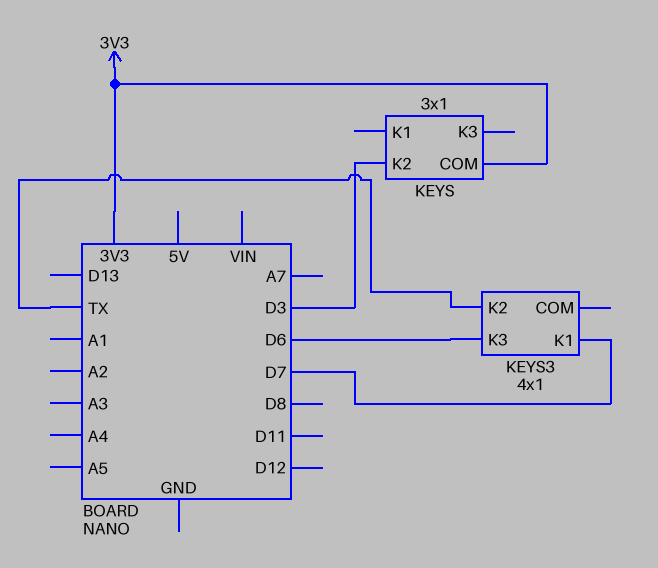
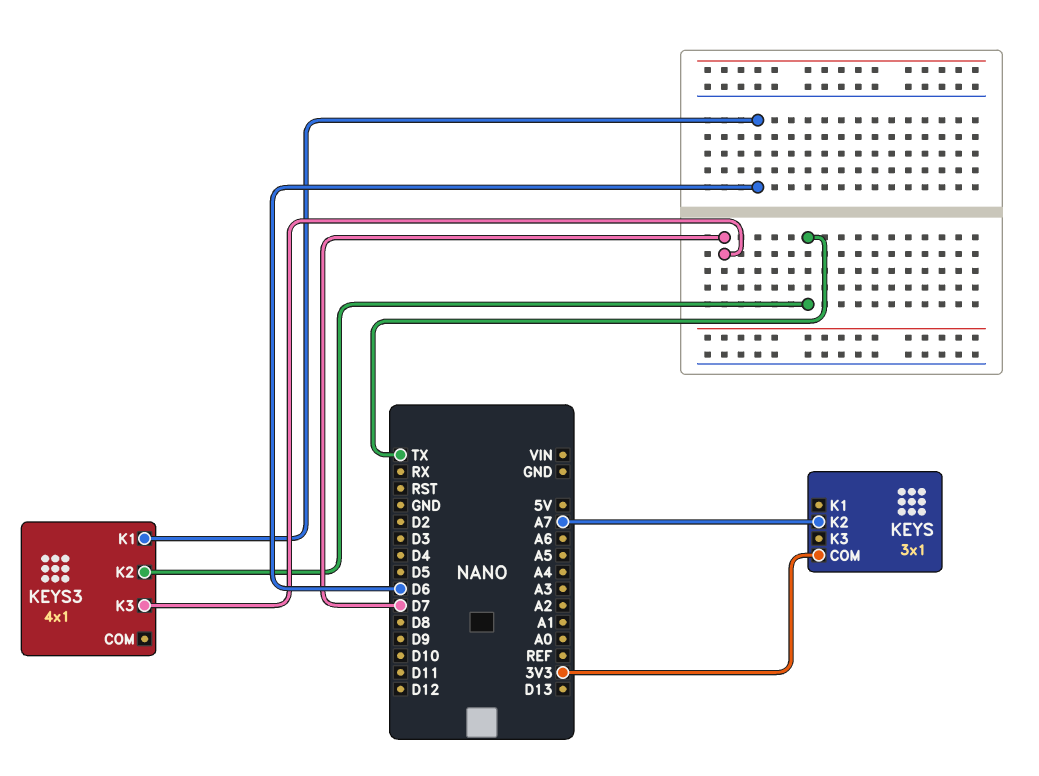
KEYS pin K2: D3 -> A7
KEYS3 pin K1: D7 -> D6
KEYS3 pin K3: D6 -> D7

